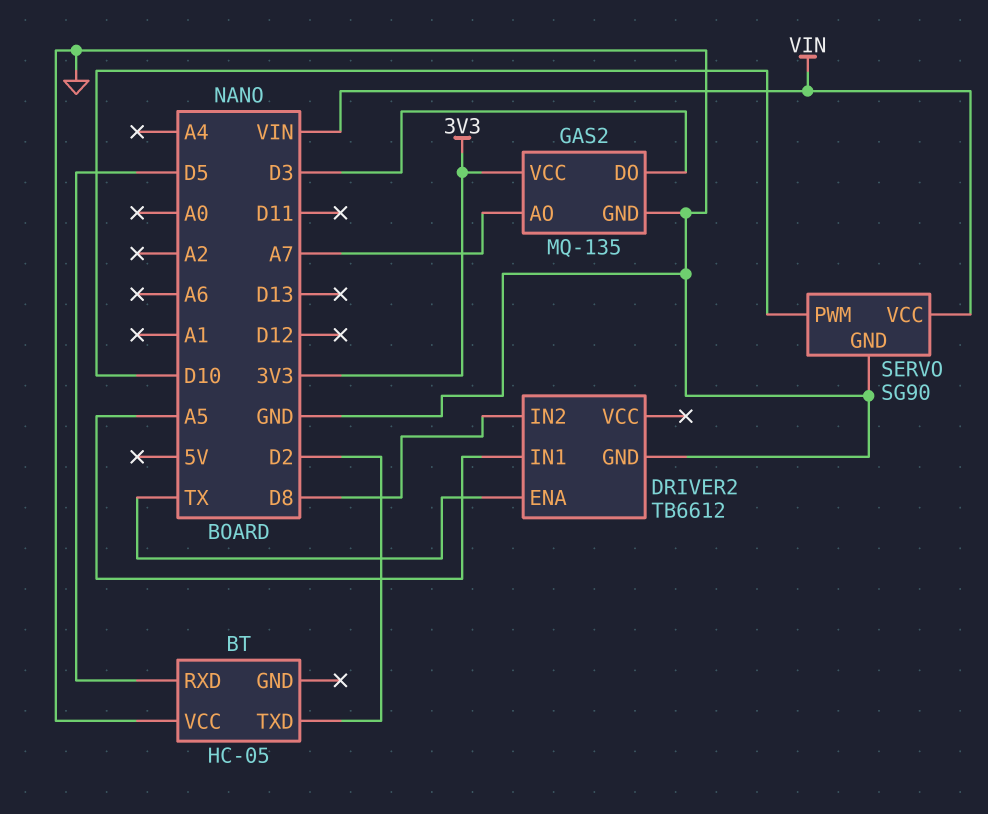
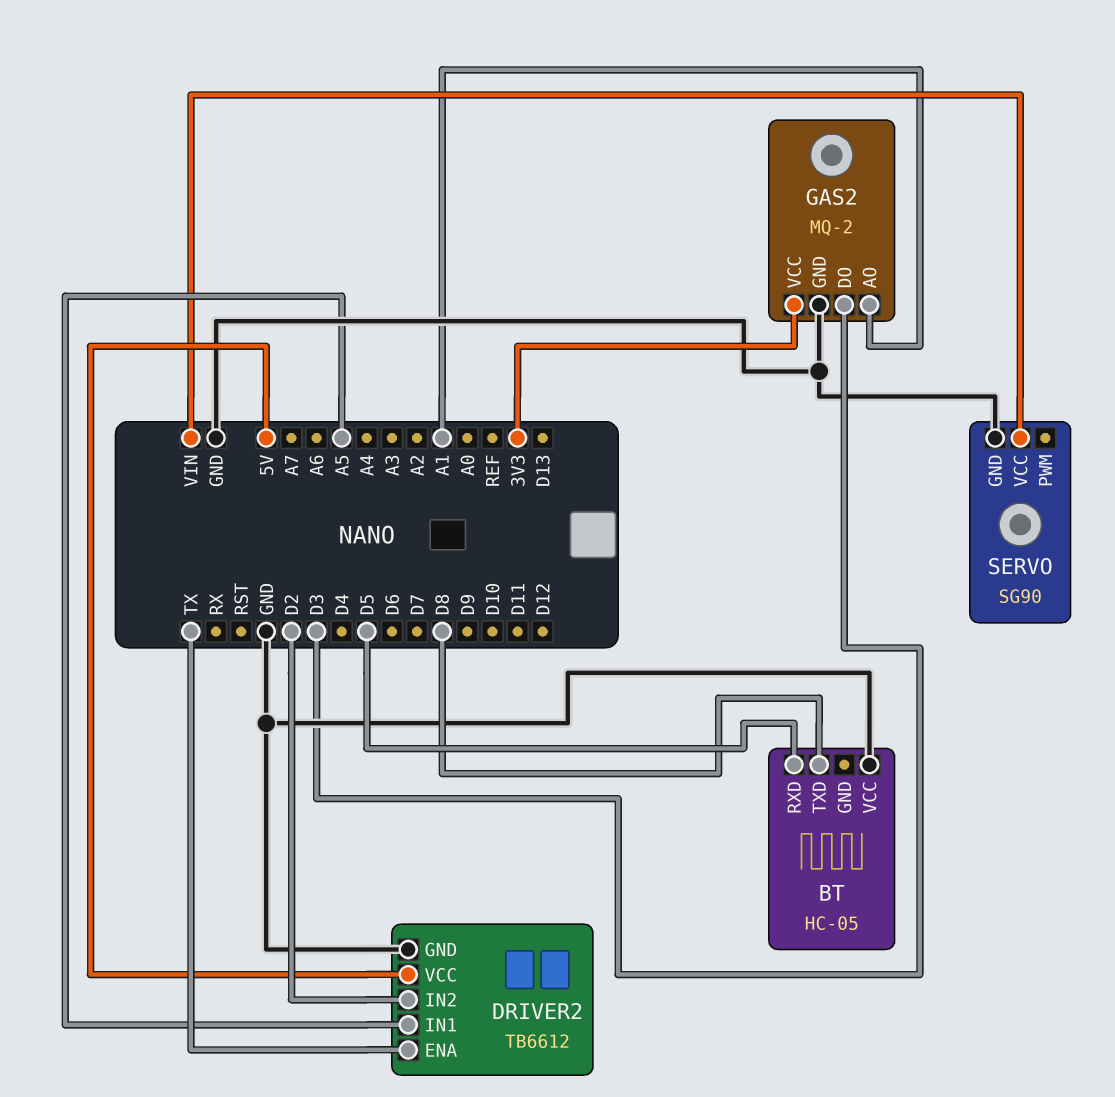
BT pin TXD: D2 -> D8
DRIVER2 pin IN2: D8 -> D2
DRIVER2 pin VCC: none -> 5V
GAS2: MQ-135 -> MQ-2
GAS2 pin AO: A7 -> A1
SERVO pin PWM: D10 -> none

